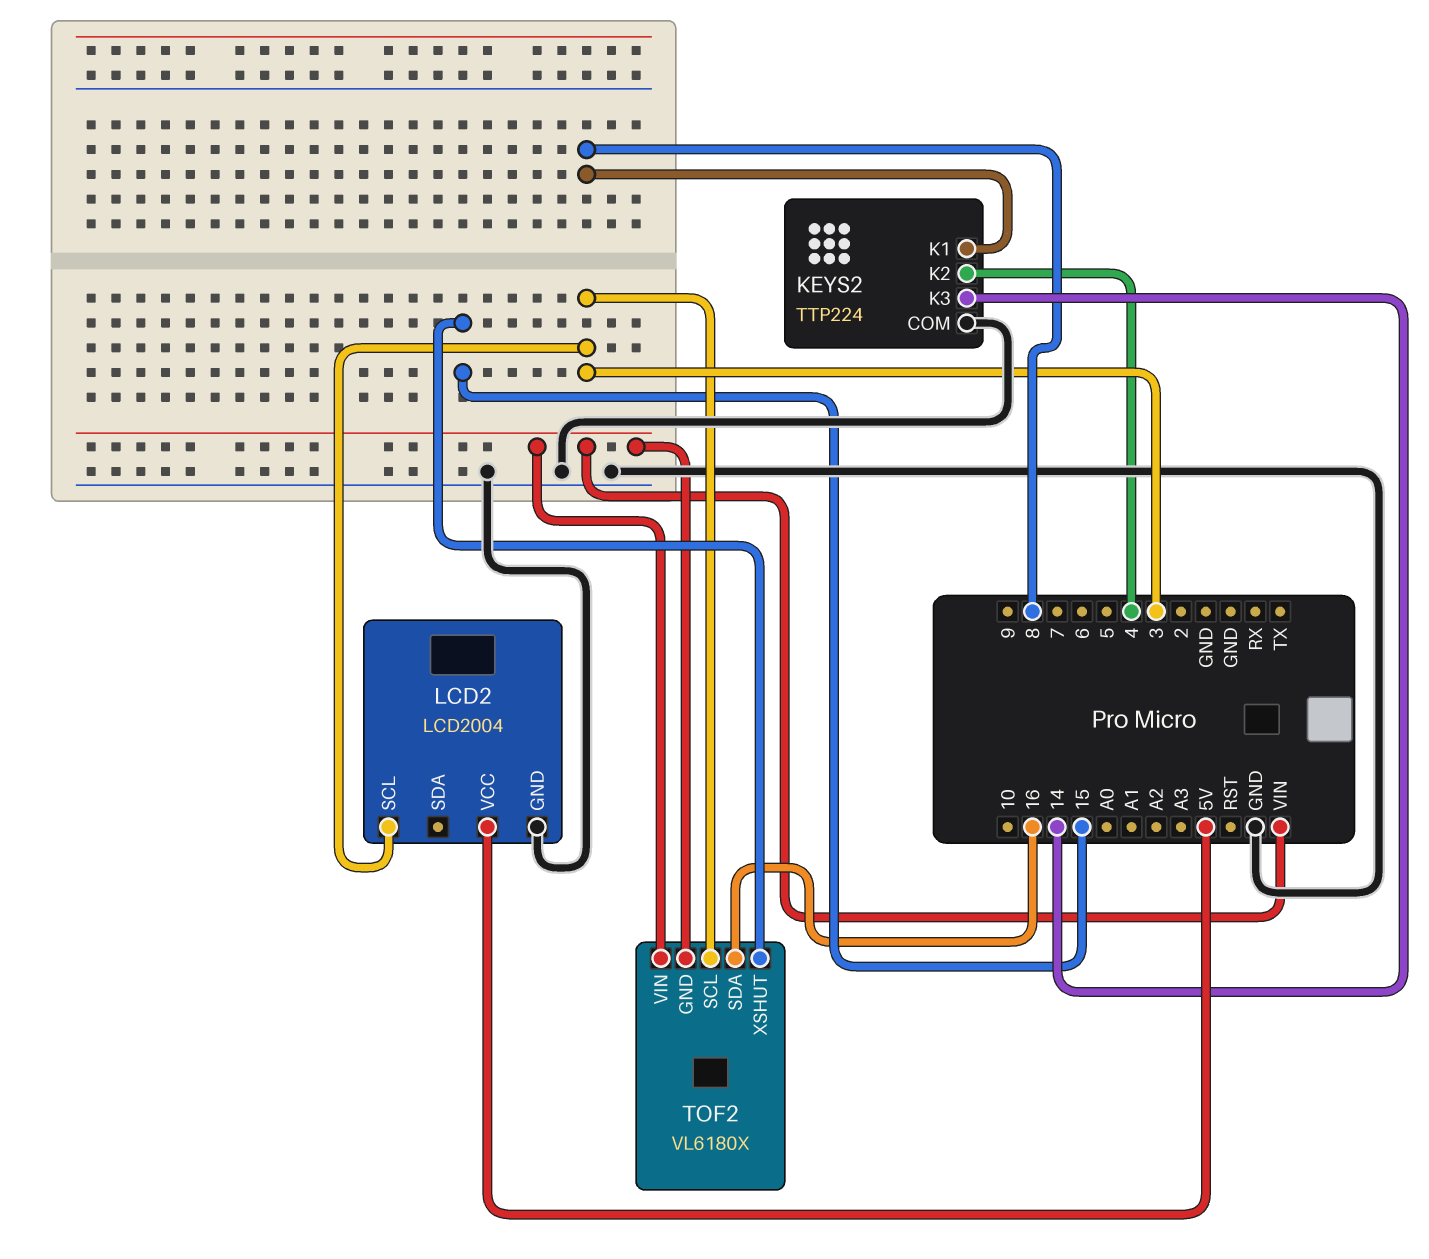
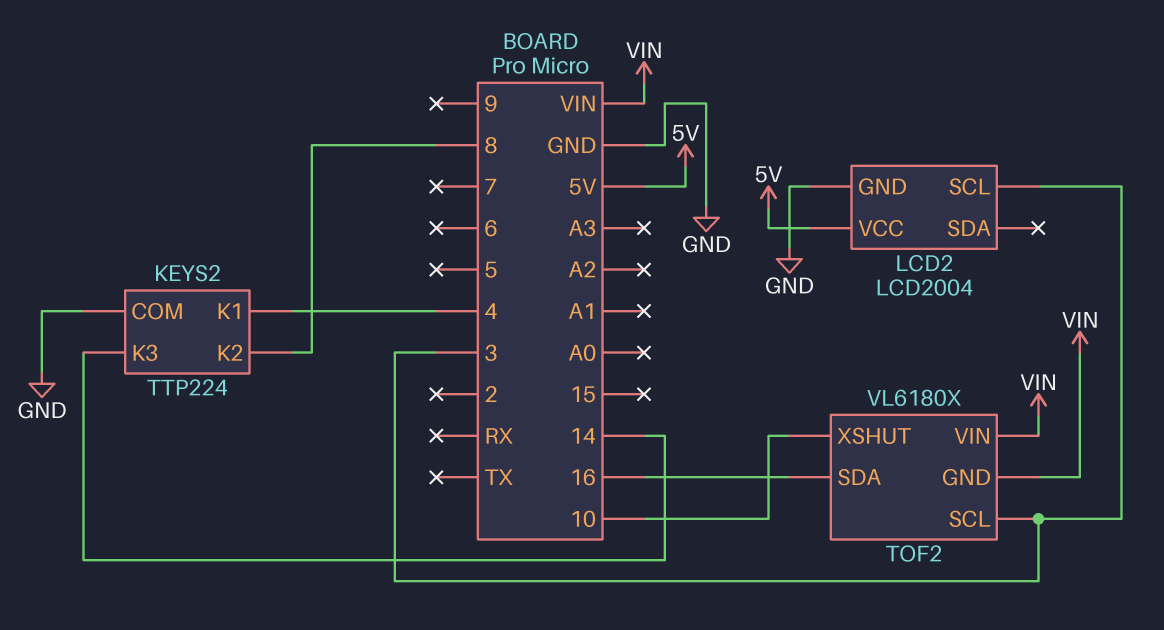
KEYS2 pin K1: 8 -> 4
KEYS2 pin K2: 4 -> 8
TOF2 pin XSHUT: 15 -> 10

